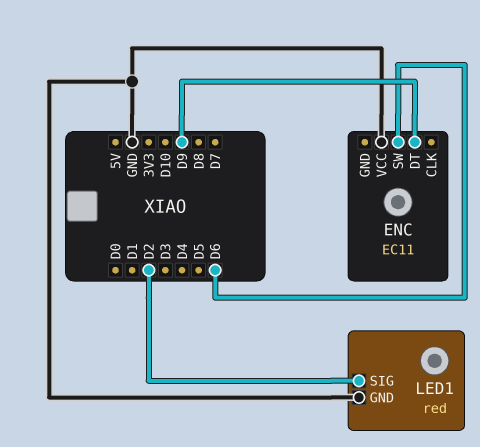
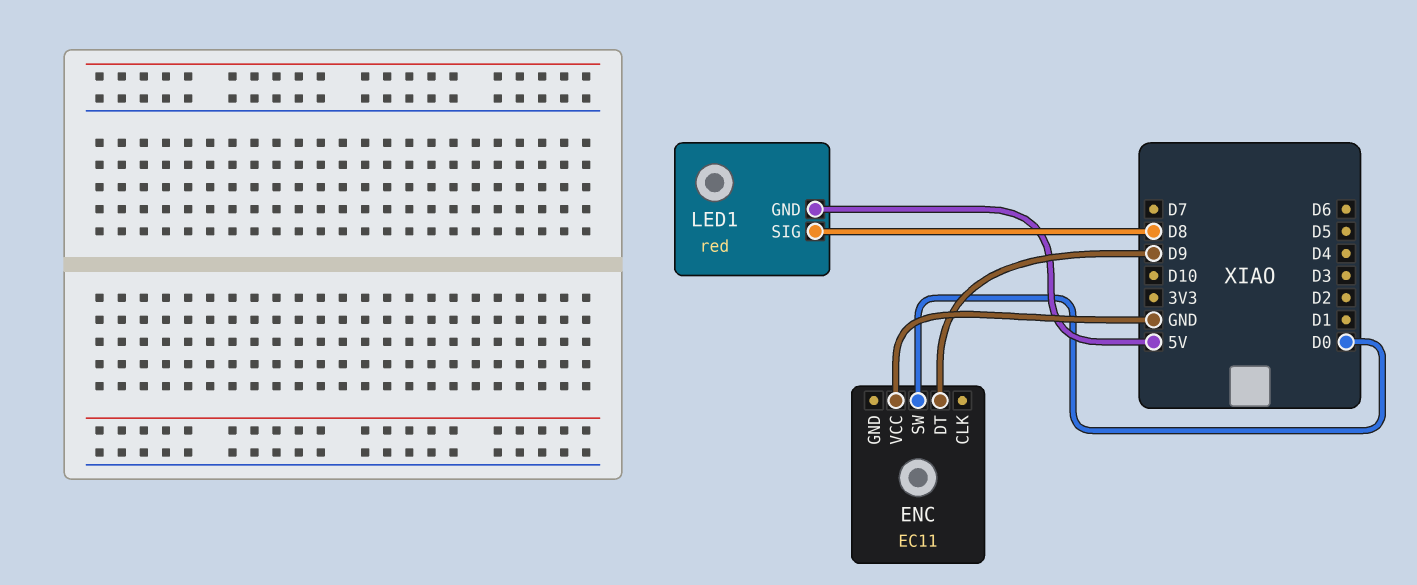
ENC pin SW: D6 -> D0
LED1 pin GND: GND -> 5V
LED1 pin SIG: D2 -> D8

